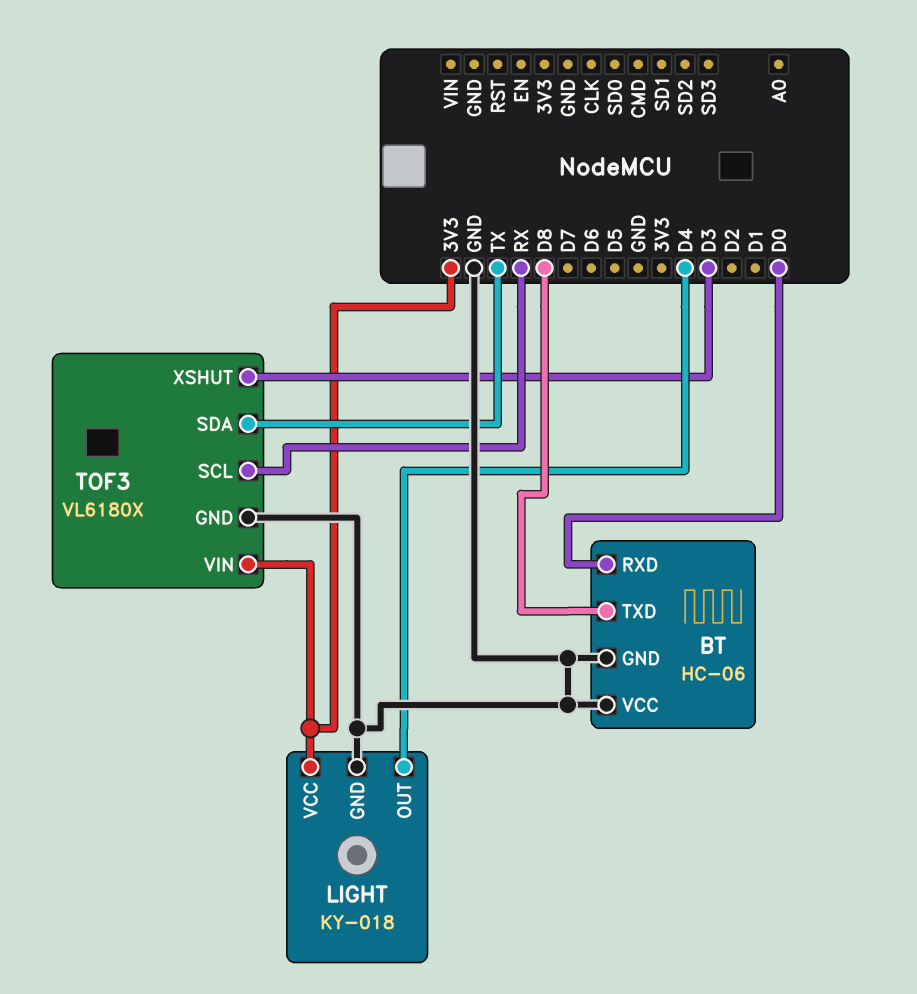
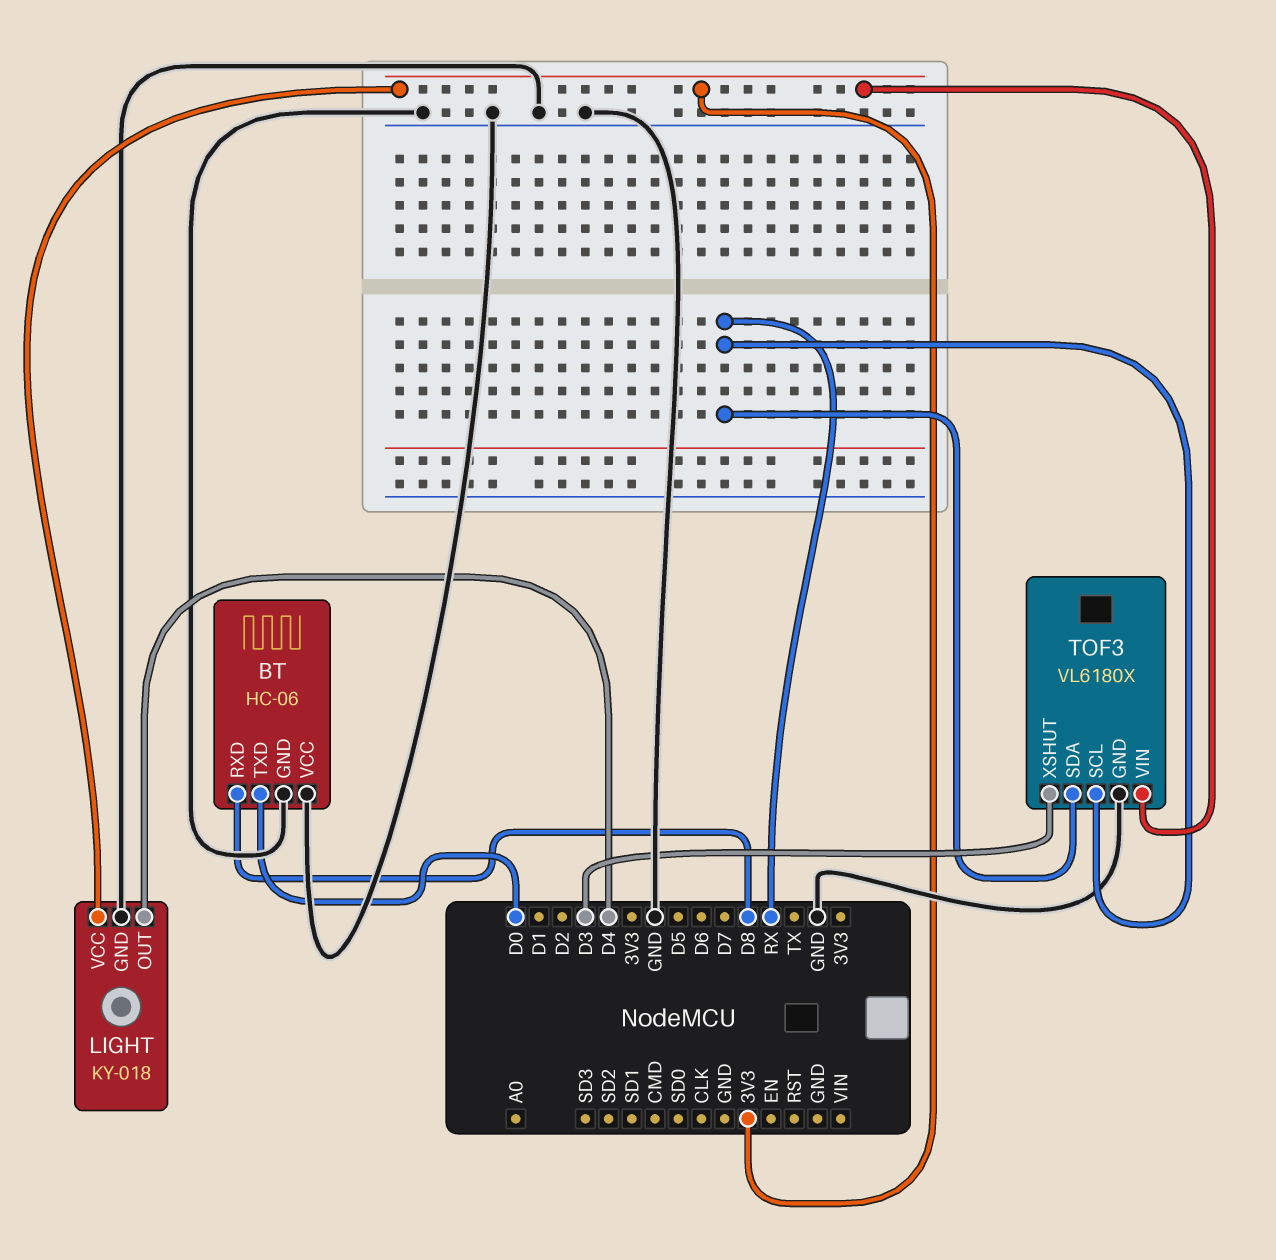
BT pin RXD: D0 -> D8
BT pin TXD: D8 -> D0
TOF3 pin SDA: TX -> RX

